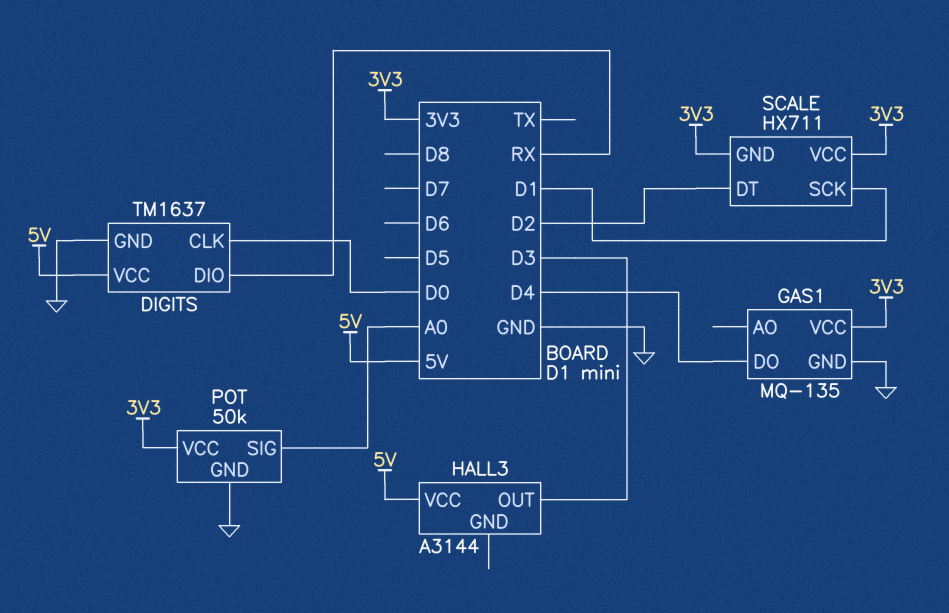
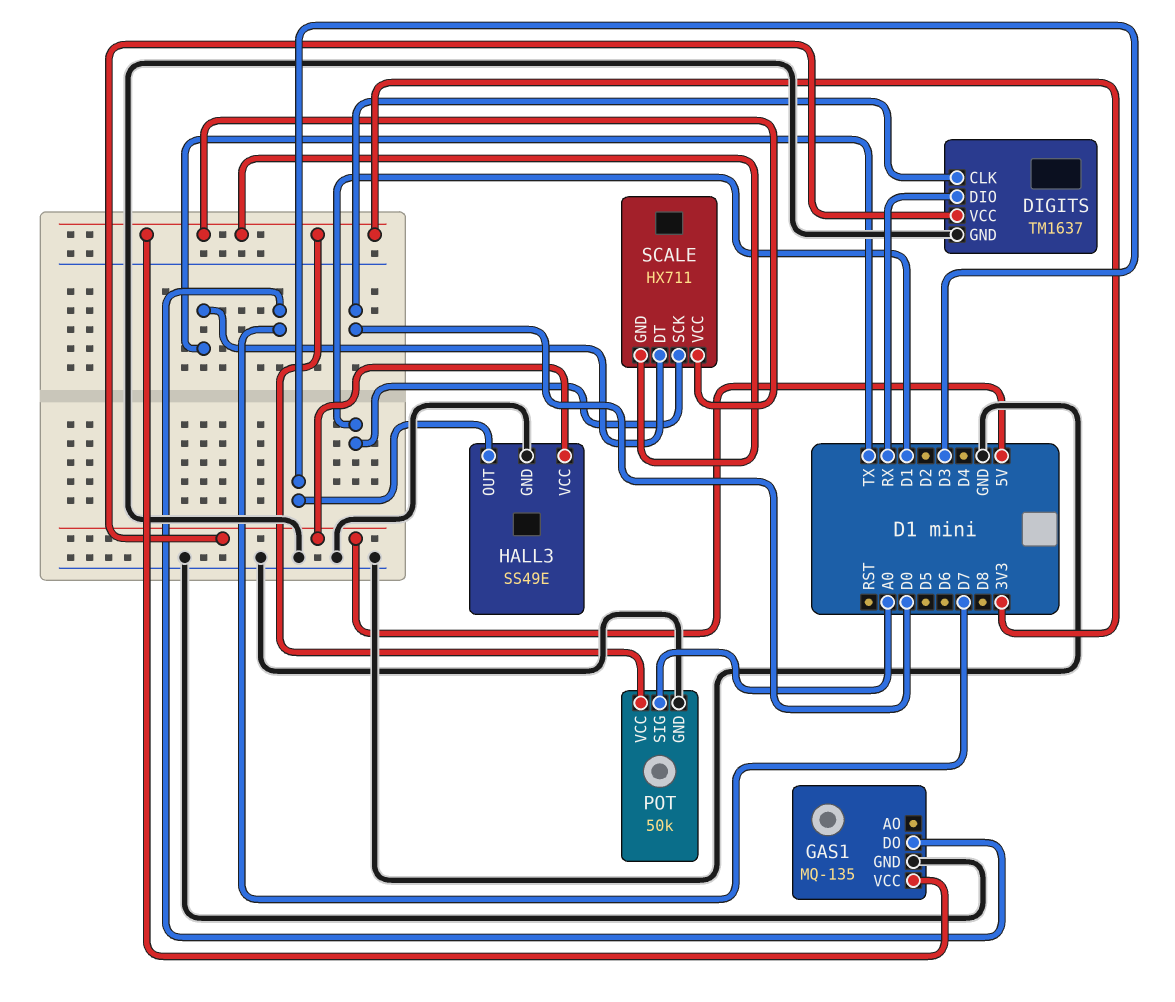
GAS1 pin DO: D4 -> D7
HALL3: A3144 -> SS49E
HALL3 pin GND: none -> GND
SCALE pin DT: D2 -> TX

